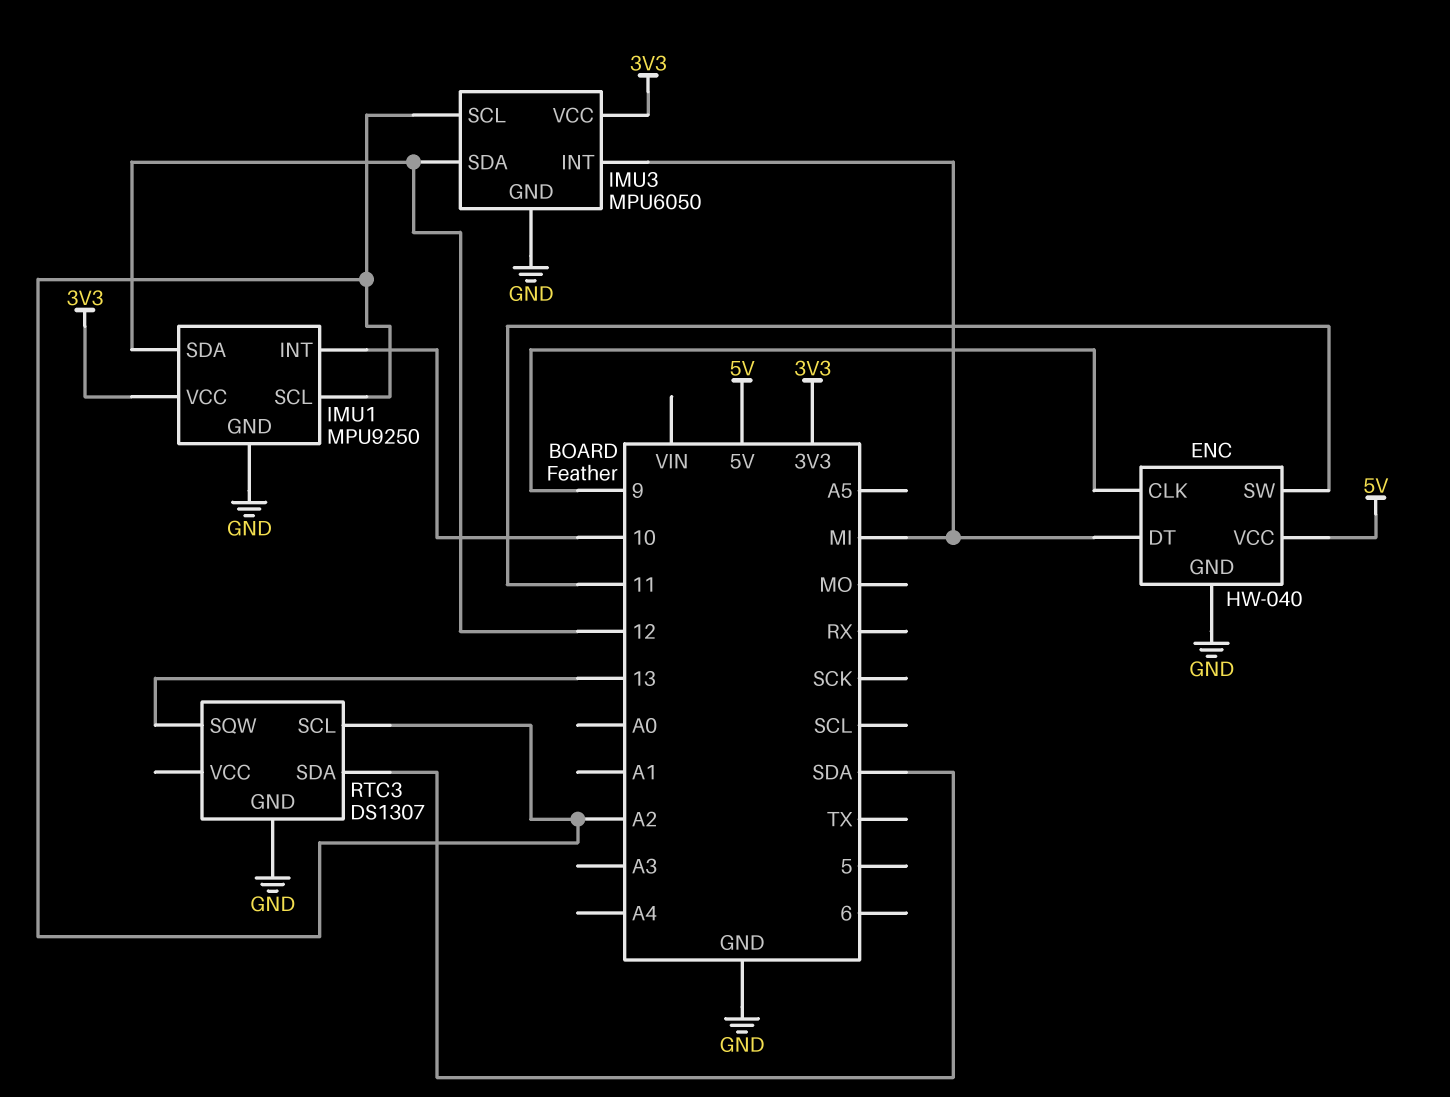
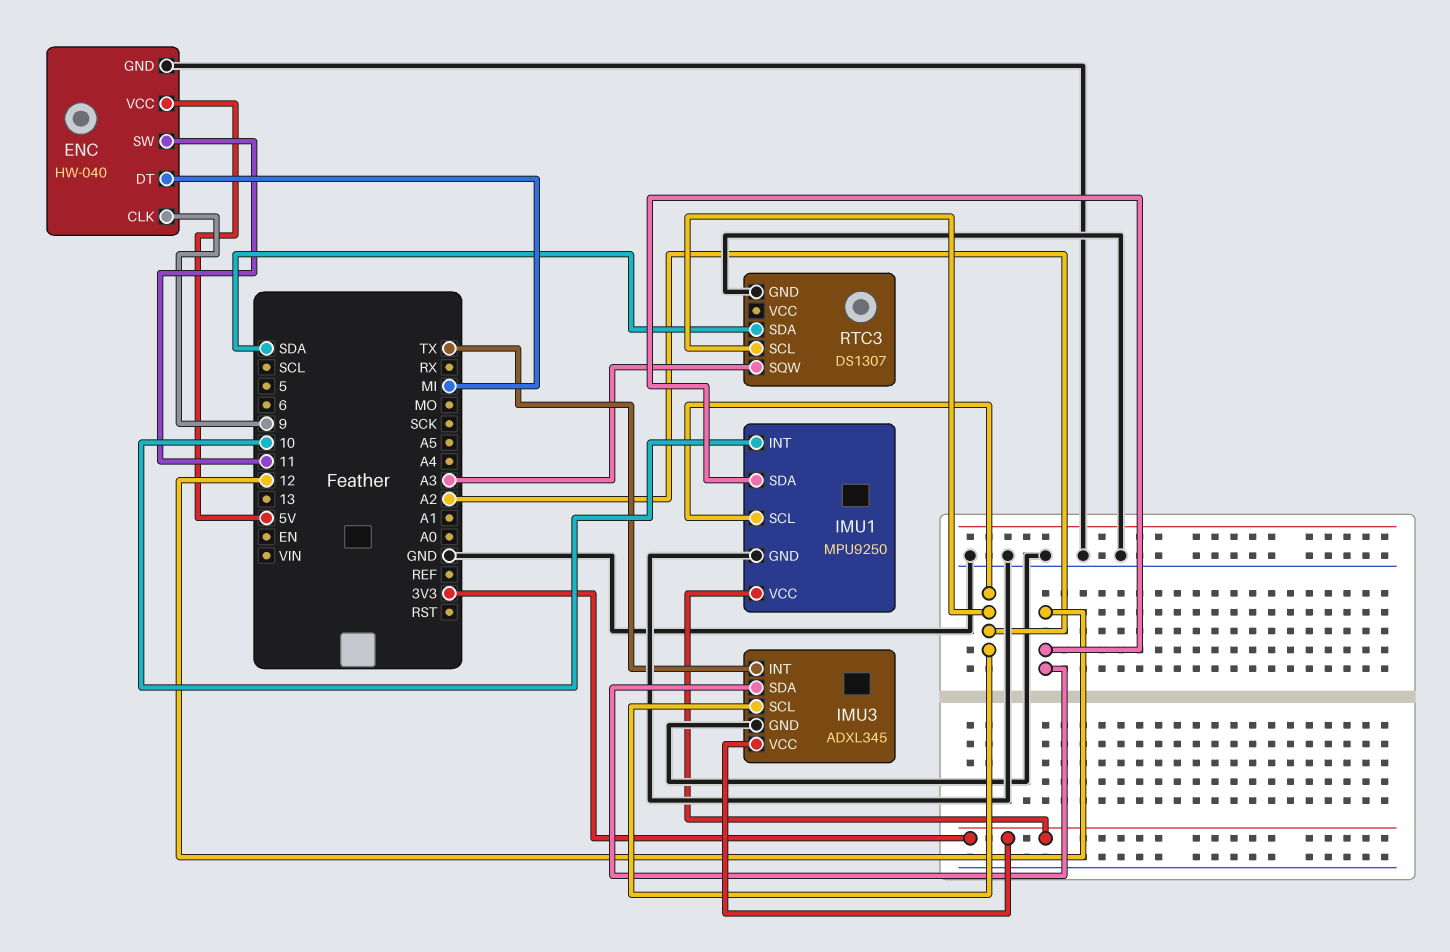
IMU3: MPU6050 -> ADXL345
IMU3 pin INT: MI -> TX
RTC3 pin SQW: 13 -> A3

